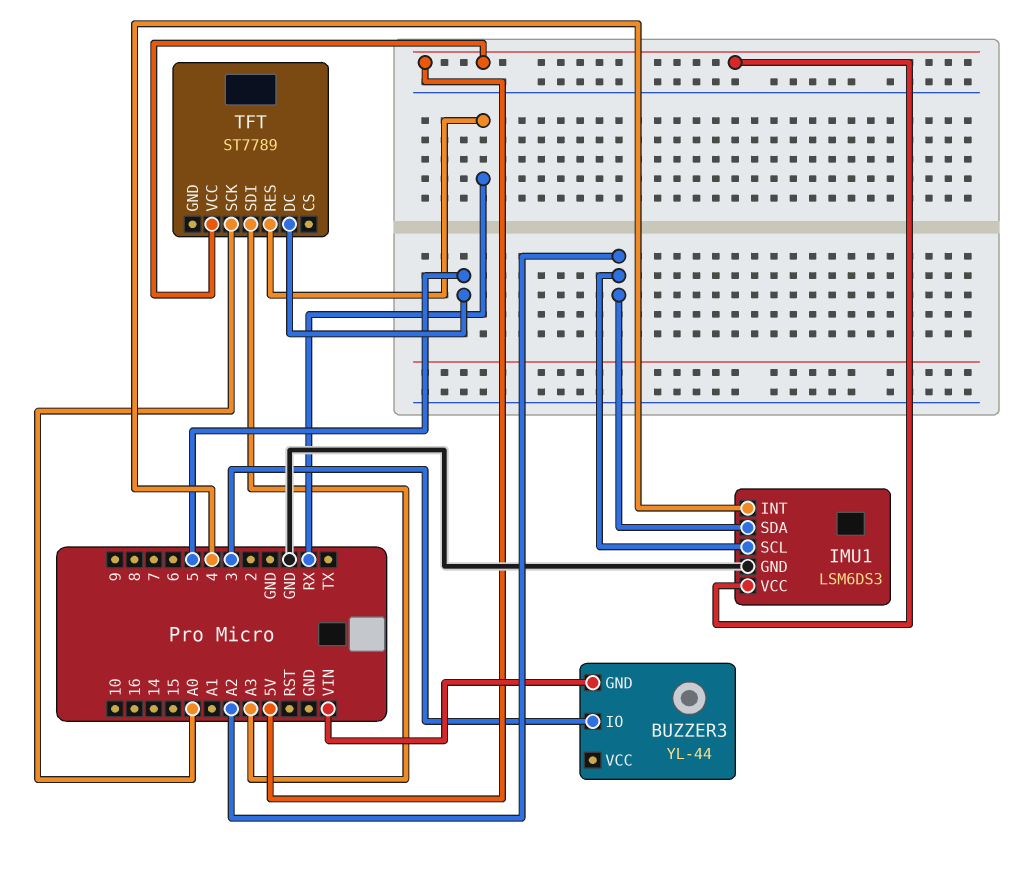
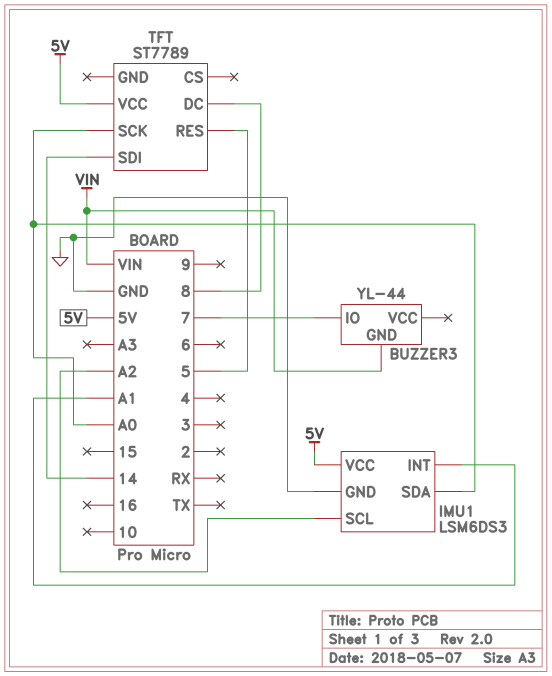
BUZZER3 pin IO: 3 -> 7
IMU1 pin INT: 4 -> A1
IMU1 pin SDA: A2 -> A0
TFT pin DC: 5 -> 8
TFT pin RES: RX -> 5
TFT pin SDI: A3 -> 14

